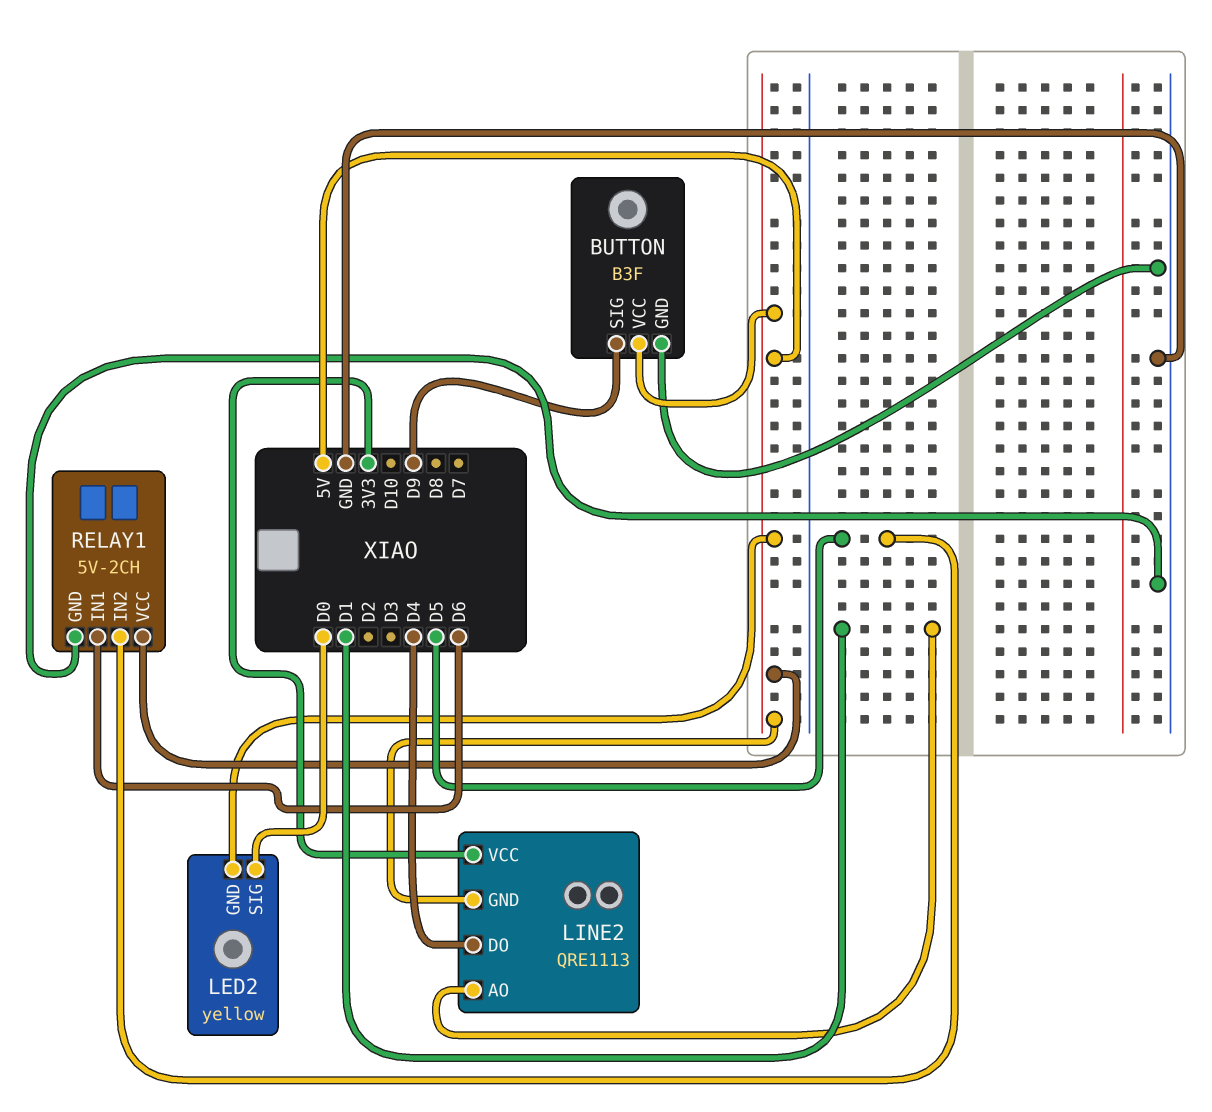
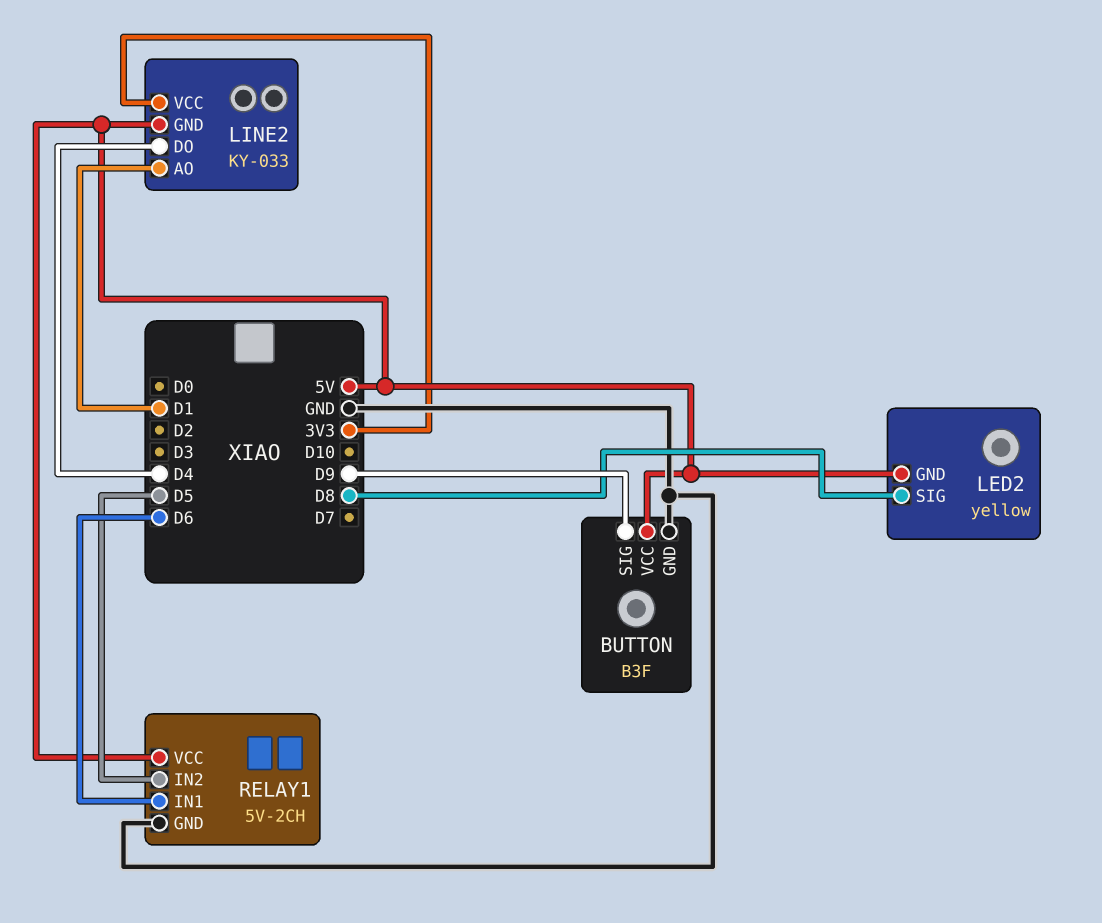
LED2 pin SIG: D0 -> D8
LINE2: QRE1113 -> KY-033

